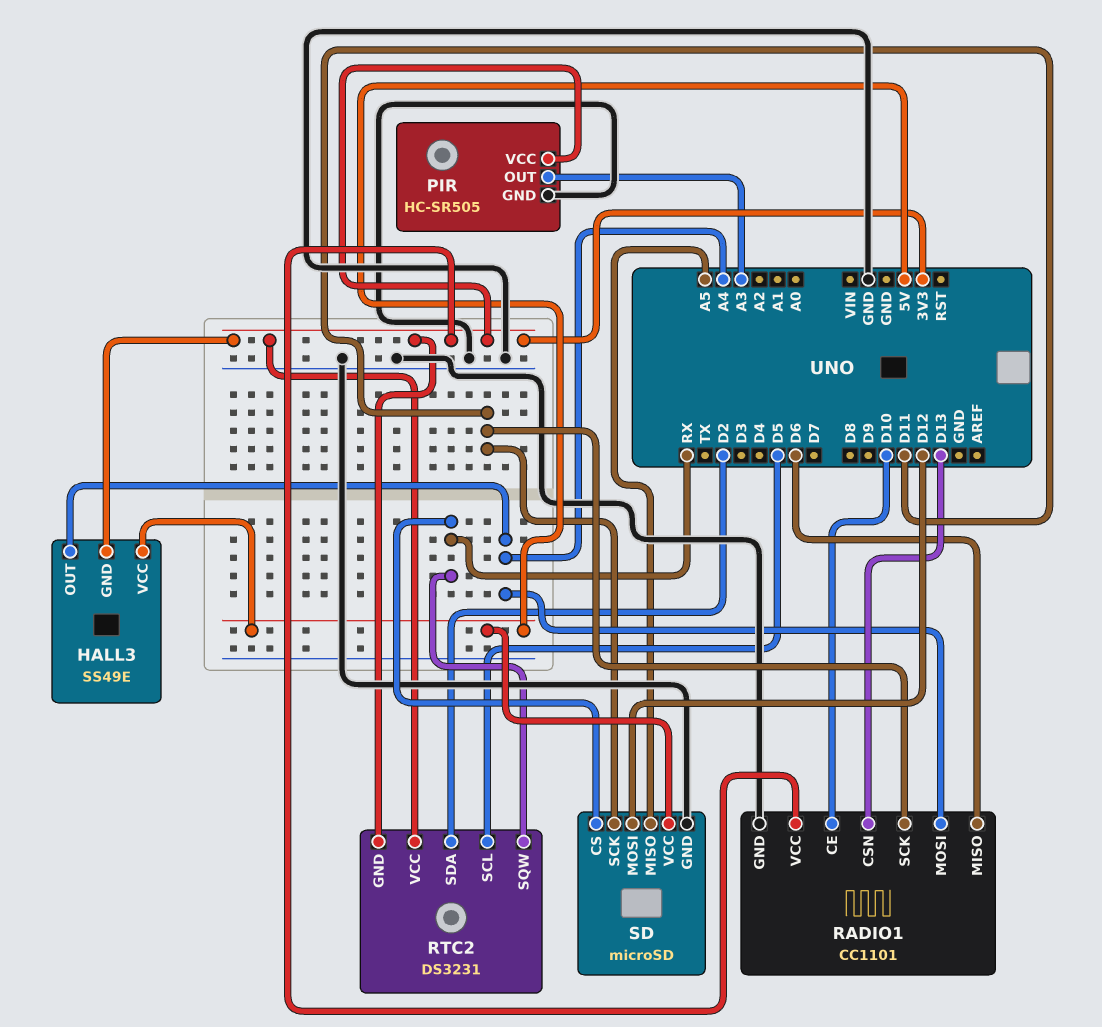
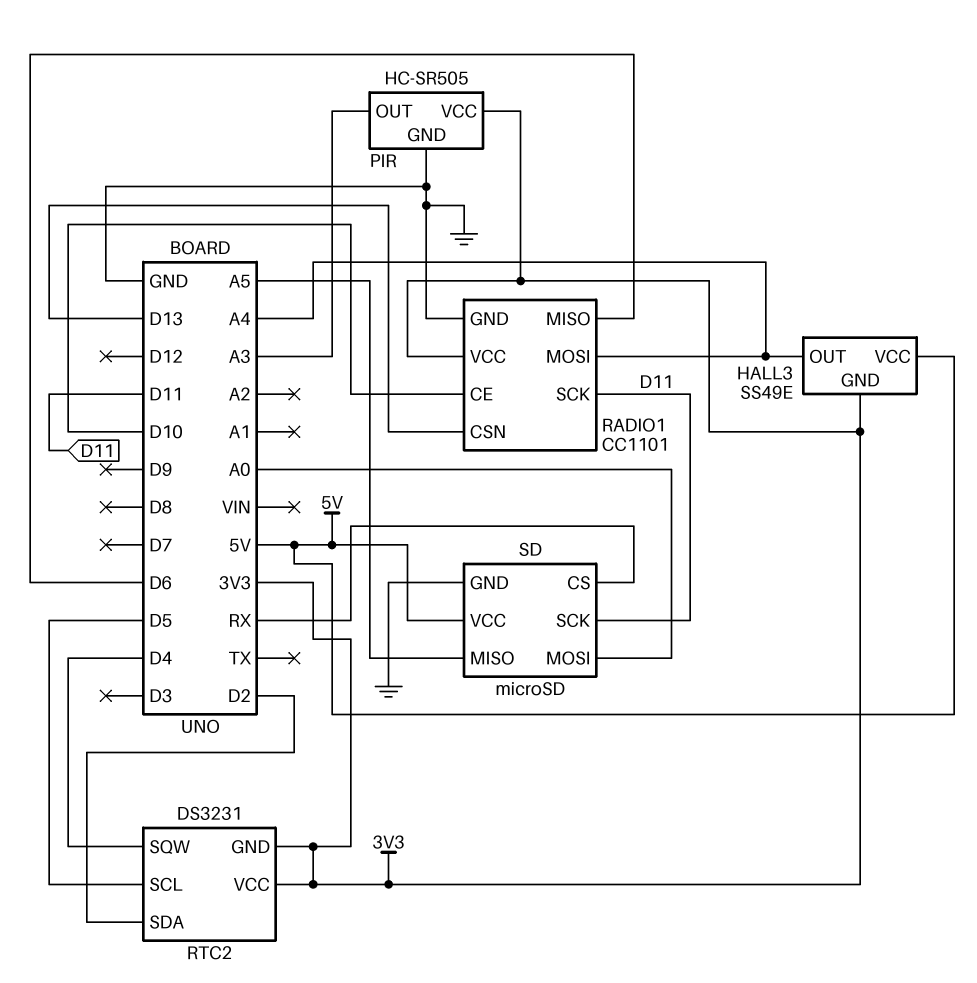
RTC2 pin SQW: RX -> D4
SD pin MOSI: D12 -> A0

